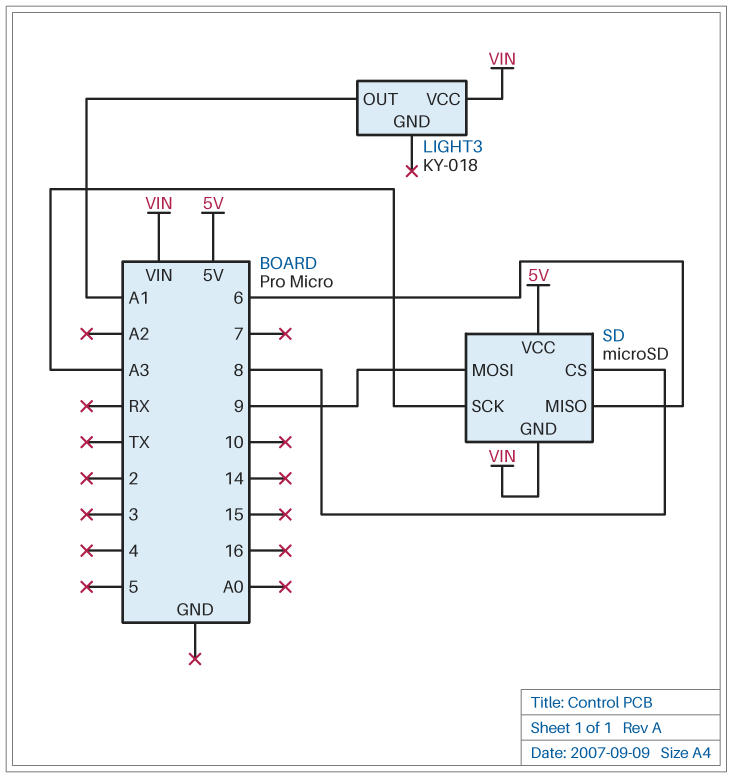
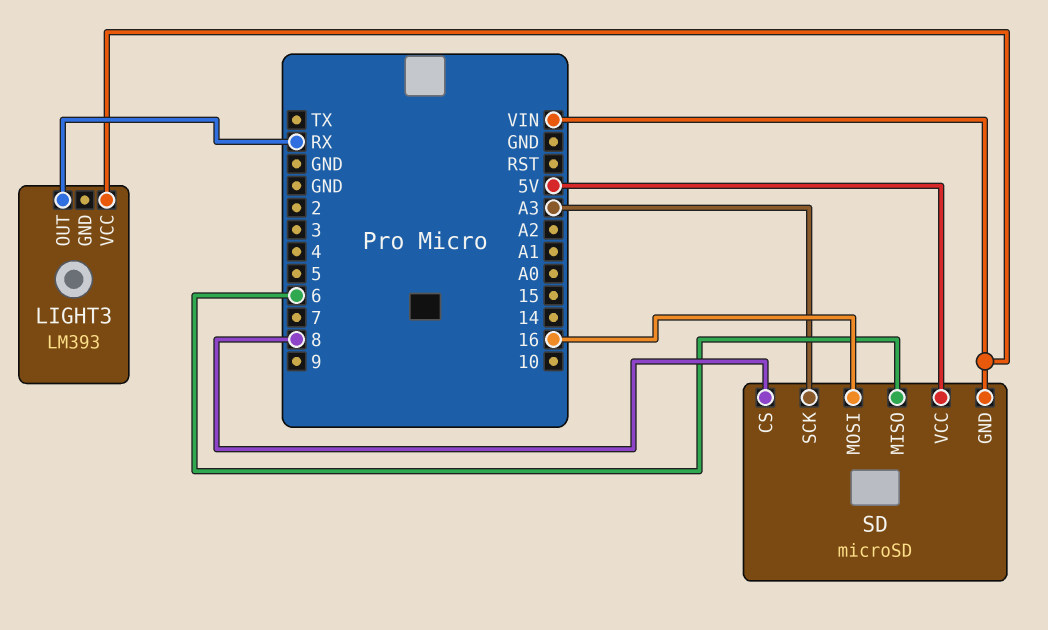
LIGHT3: KY-018 -> LM393
LIGHT3 pin OUT: A1 -> RX
SD pin MOSI: 9 -> 16

